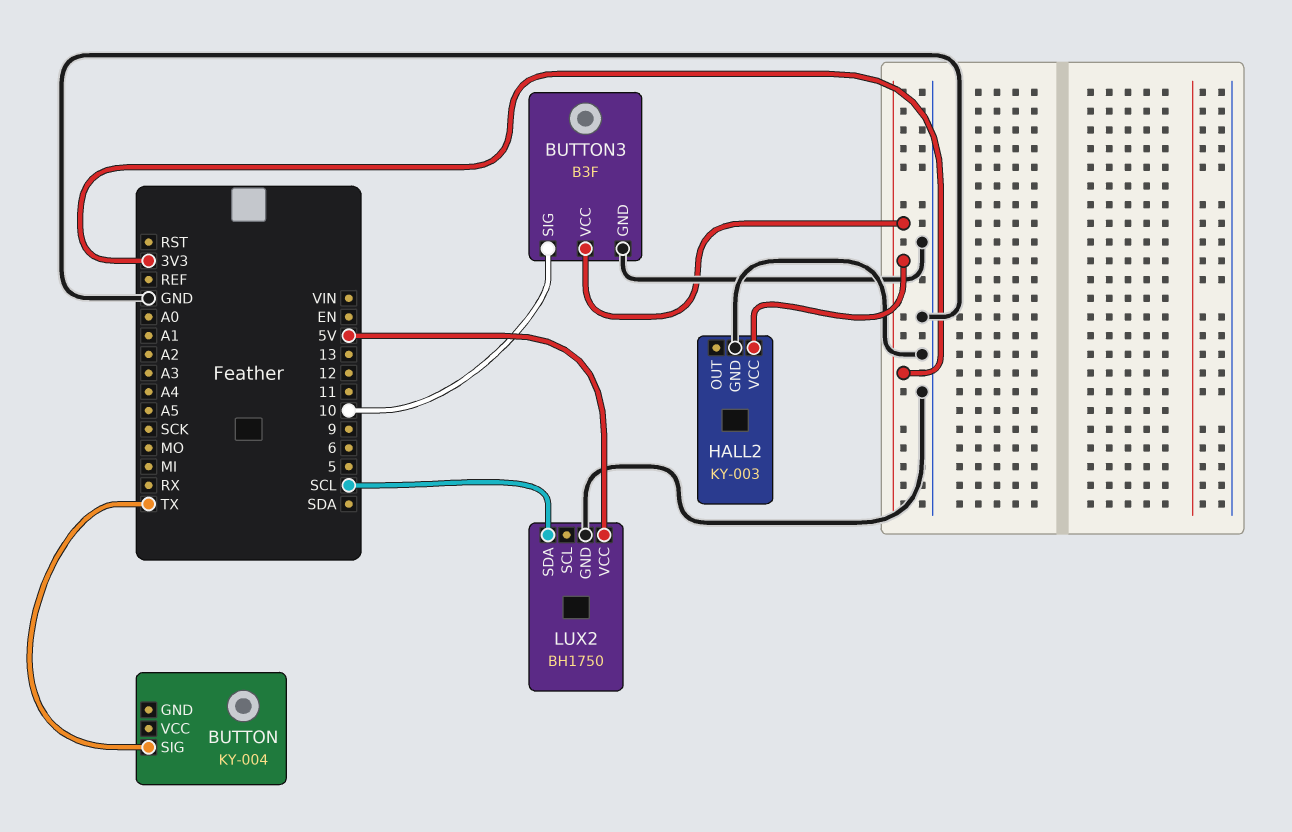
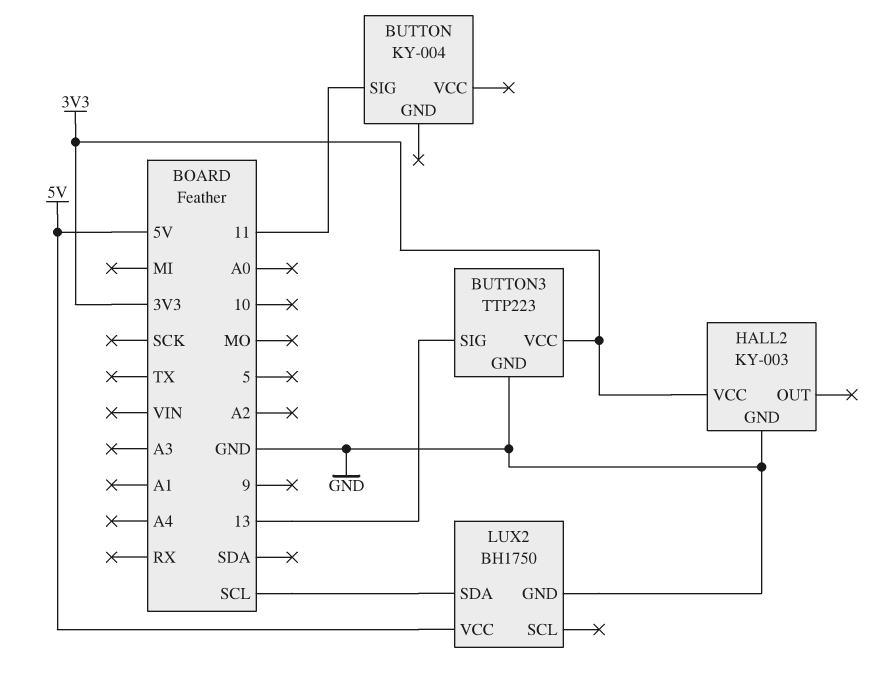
BUTTON pin SIG: TX -> 11
BUTTON3: B3F -> TTP223
BUTTON3 pin SIG: 10 -> 13

